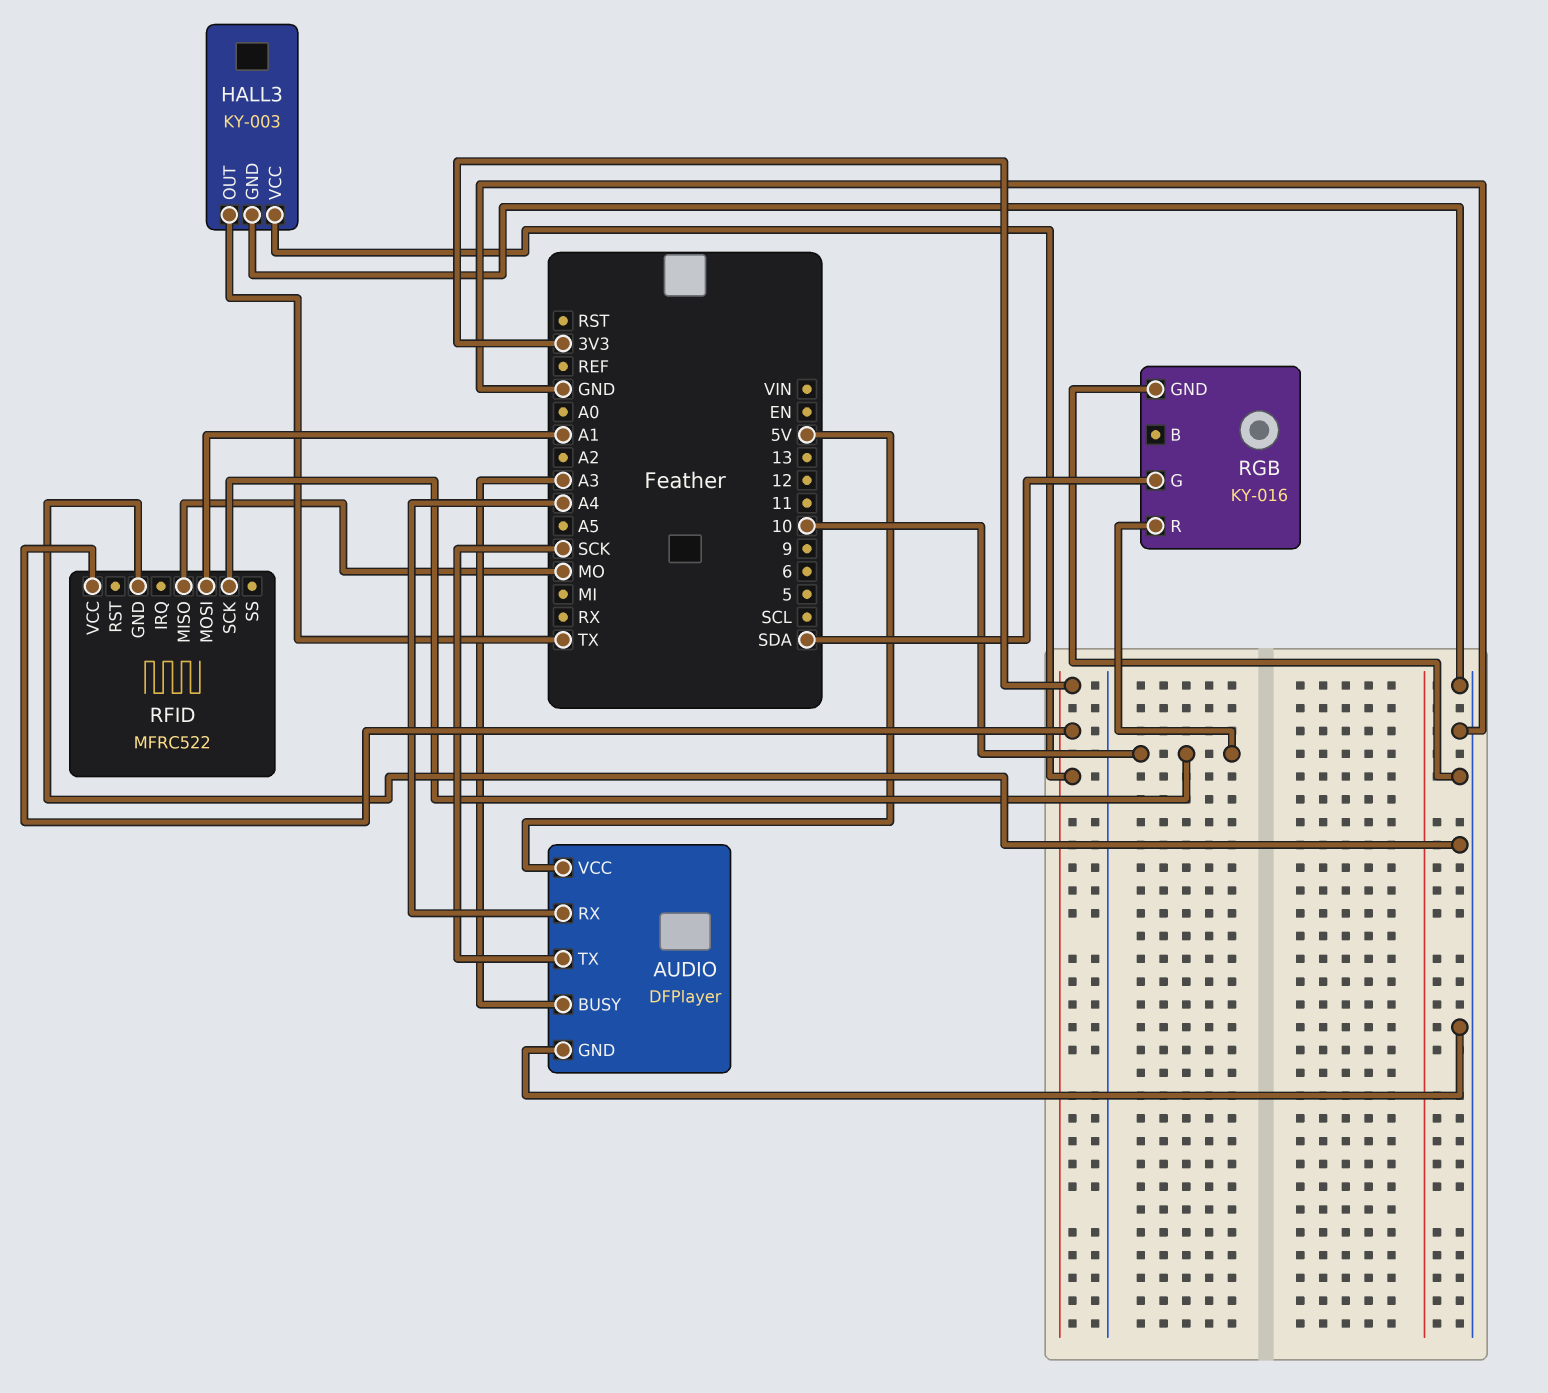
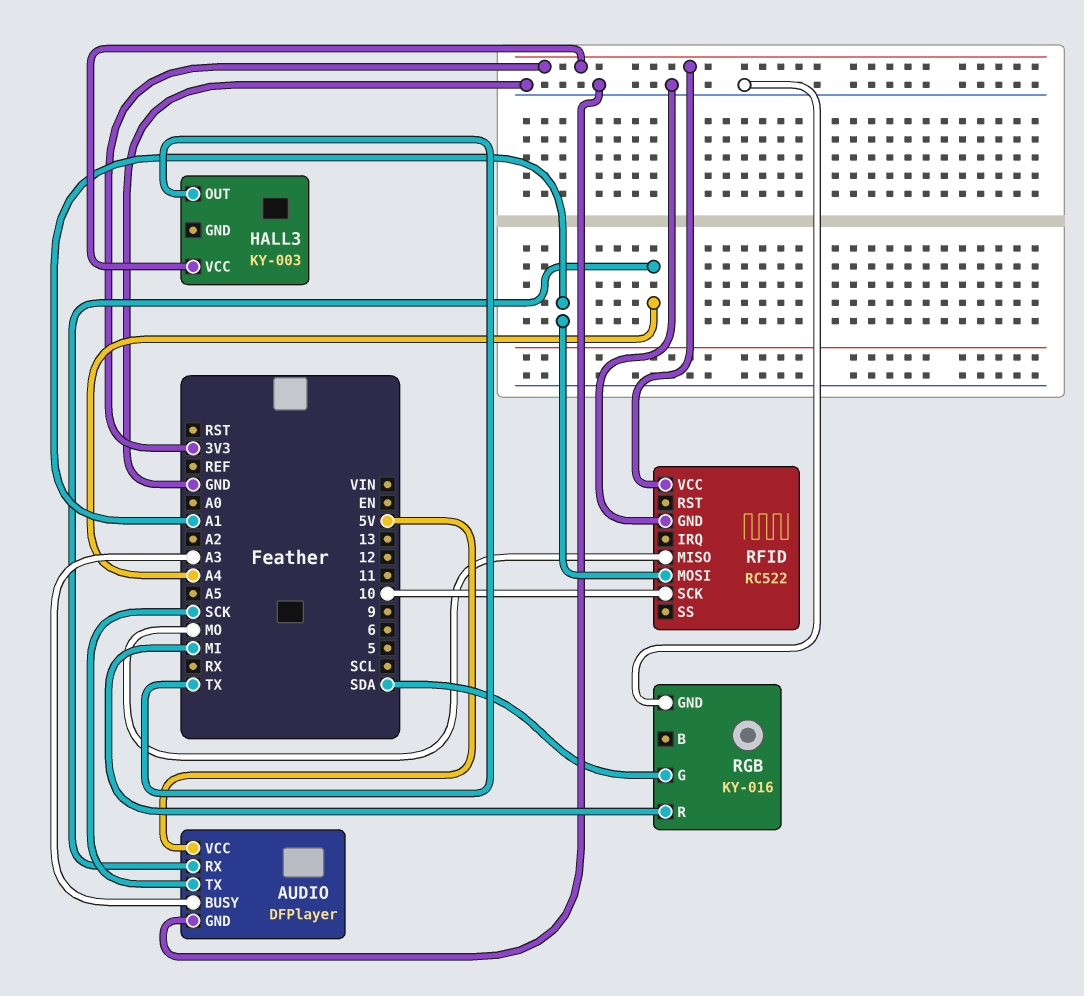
HALL3 pin GND: GND -> none
RFID: MFRC522 -> RC522
RGB pin R: 10 -> MI

